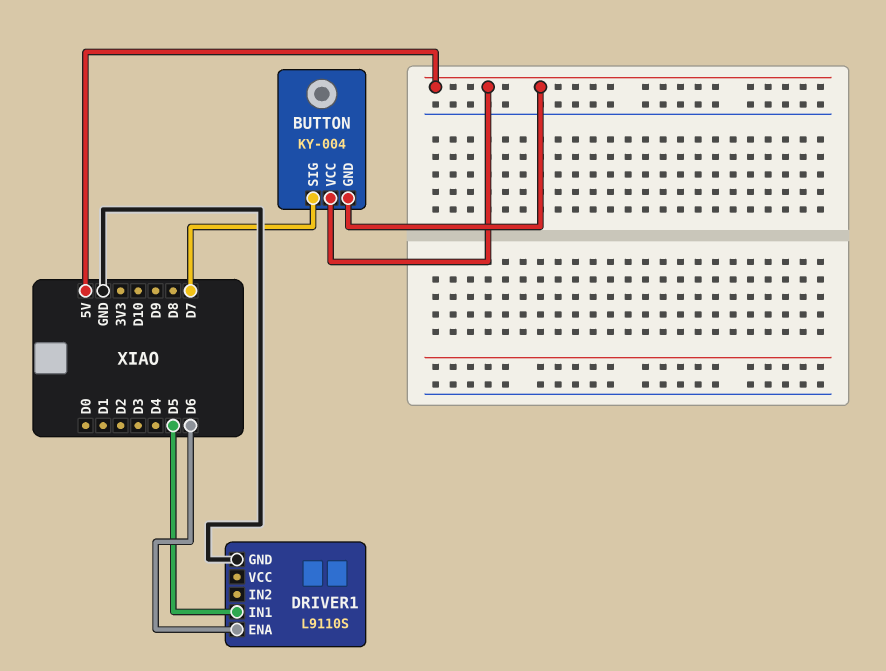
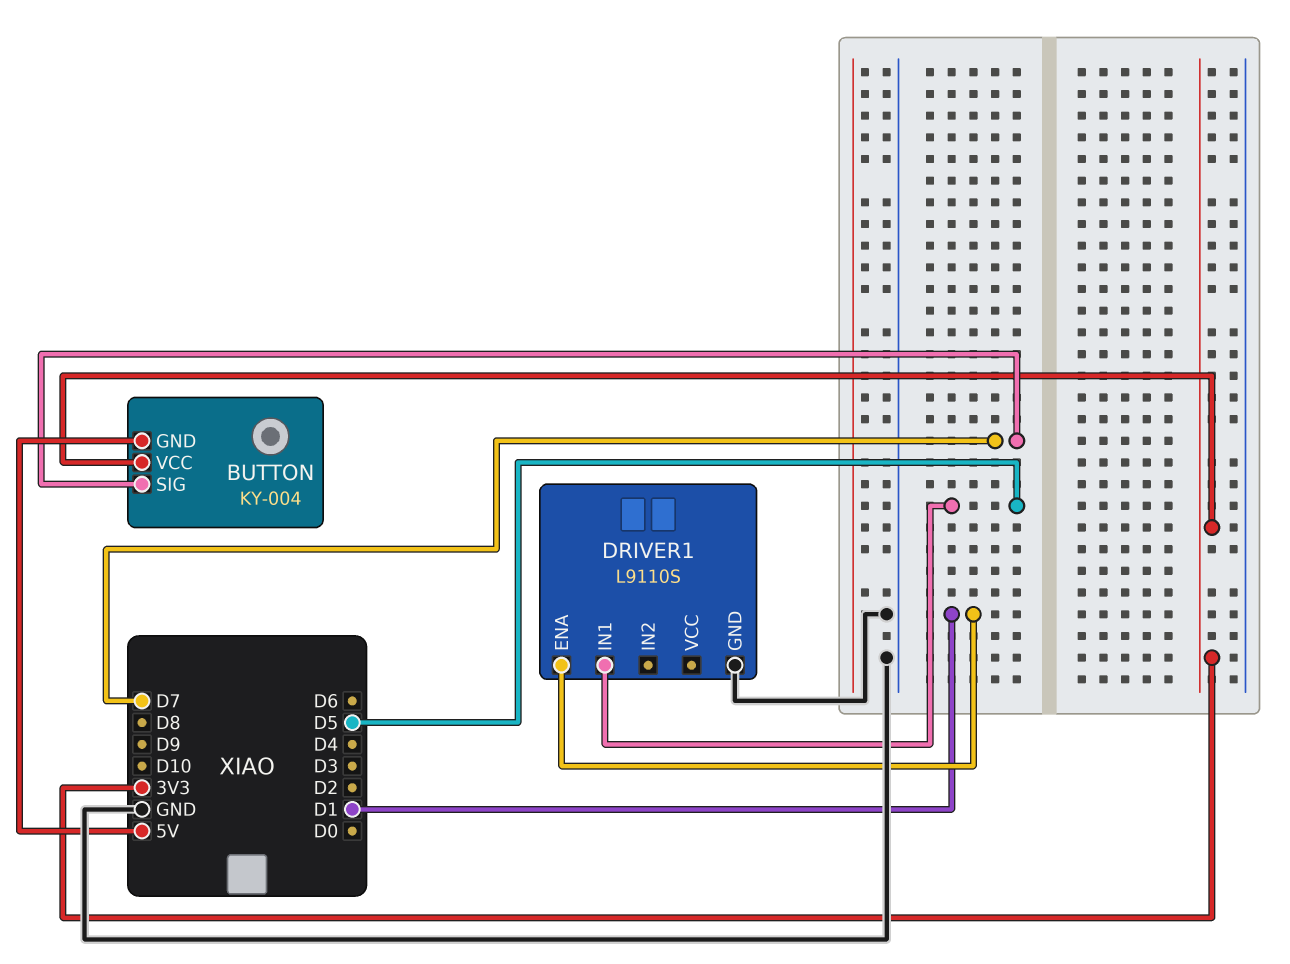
BUTTON pin VCC: 5V -> 3V3
DRIVER1 pin ENA: D6 -> D1

